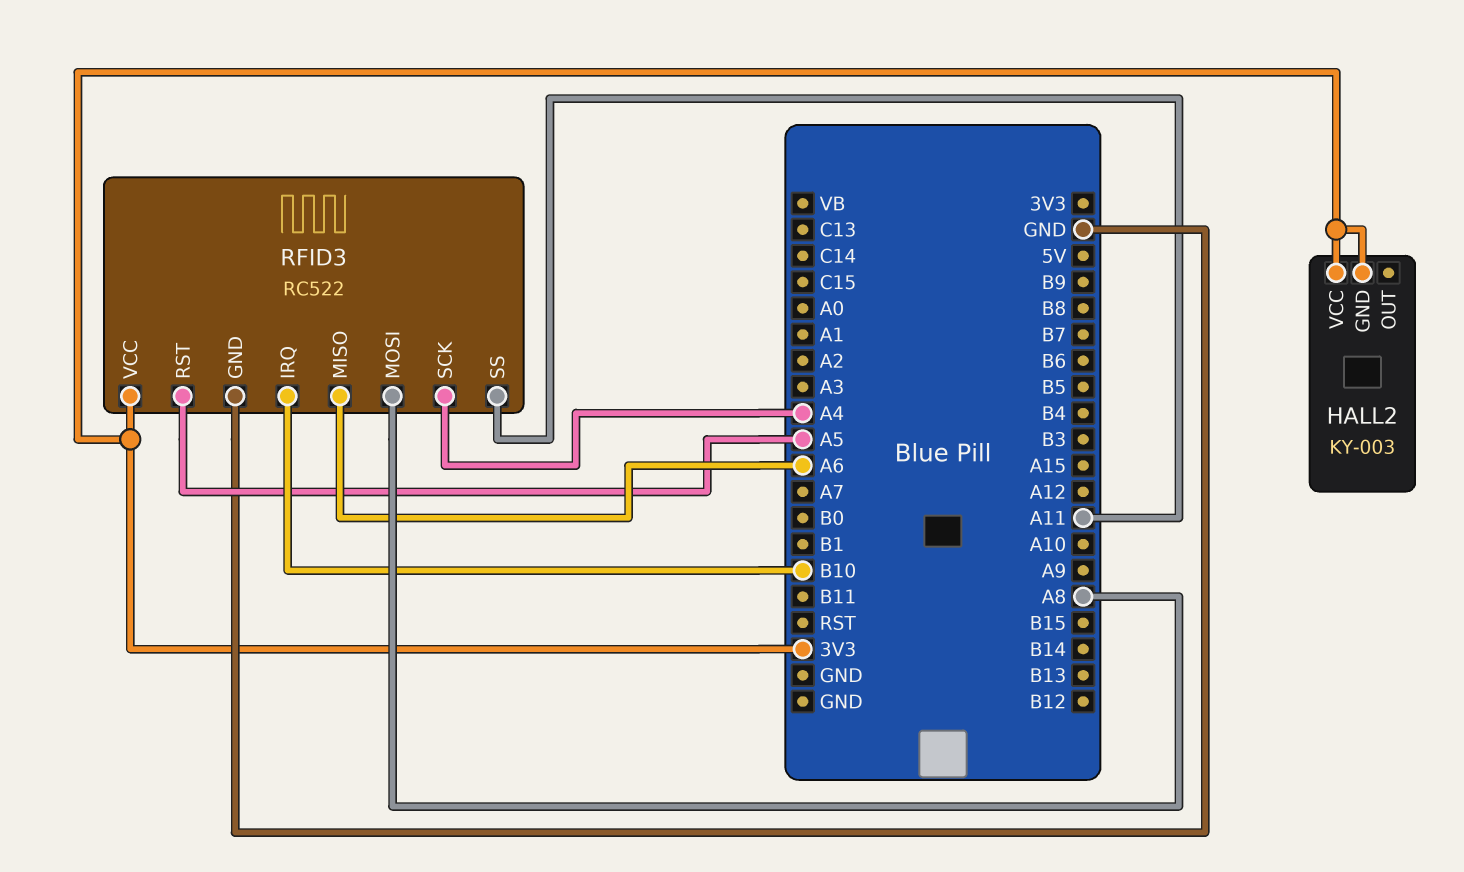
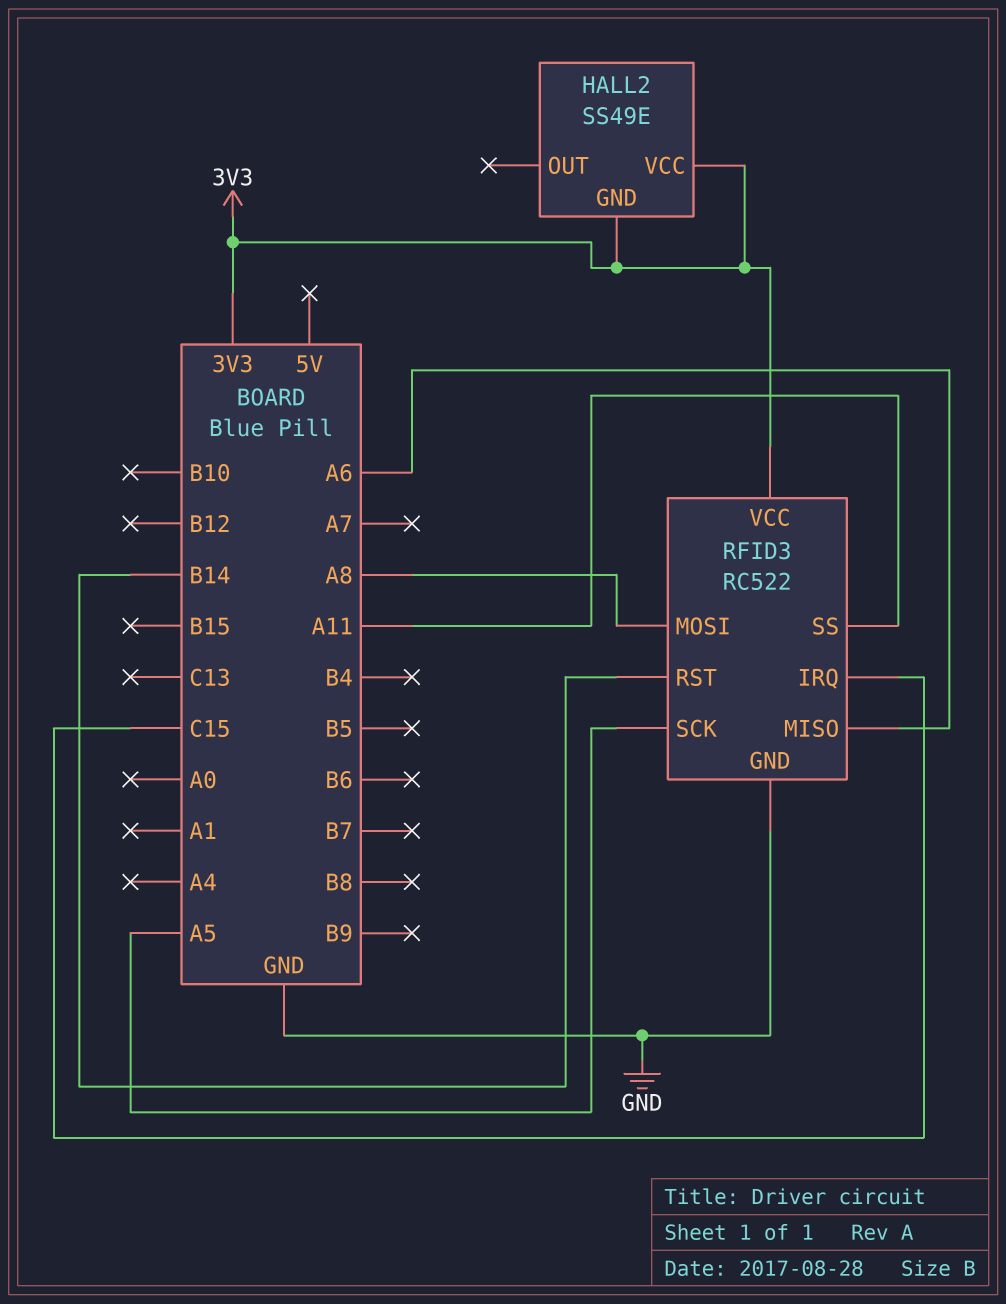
HALL2: KY-003 -> SS49E
RFID3 pin IRQ: B10 -> C15
RFID3 pin RST: A5 -> B14
RFID3 pin SCK: A4 -> A5

